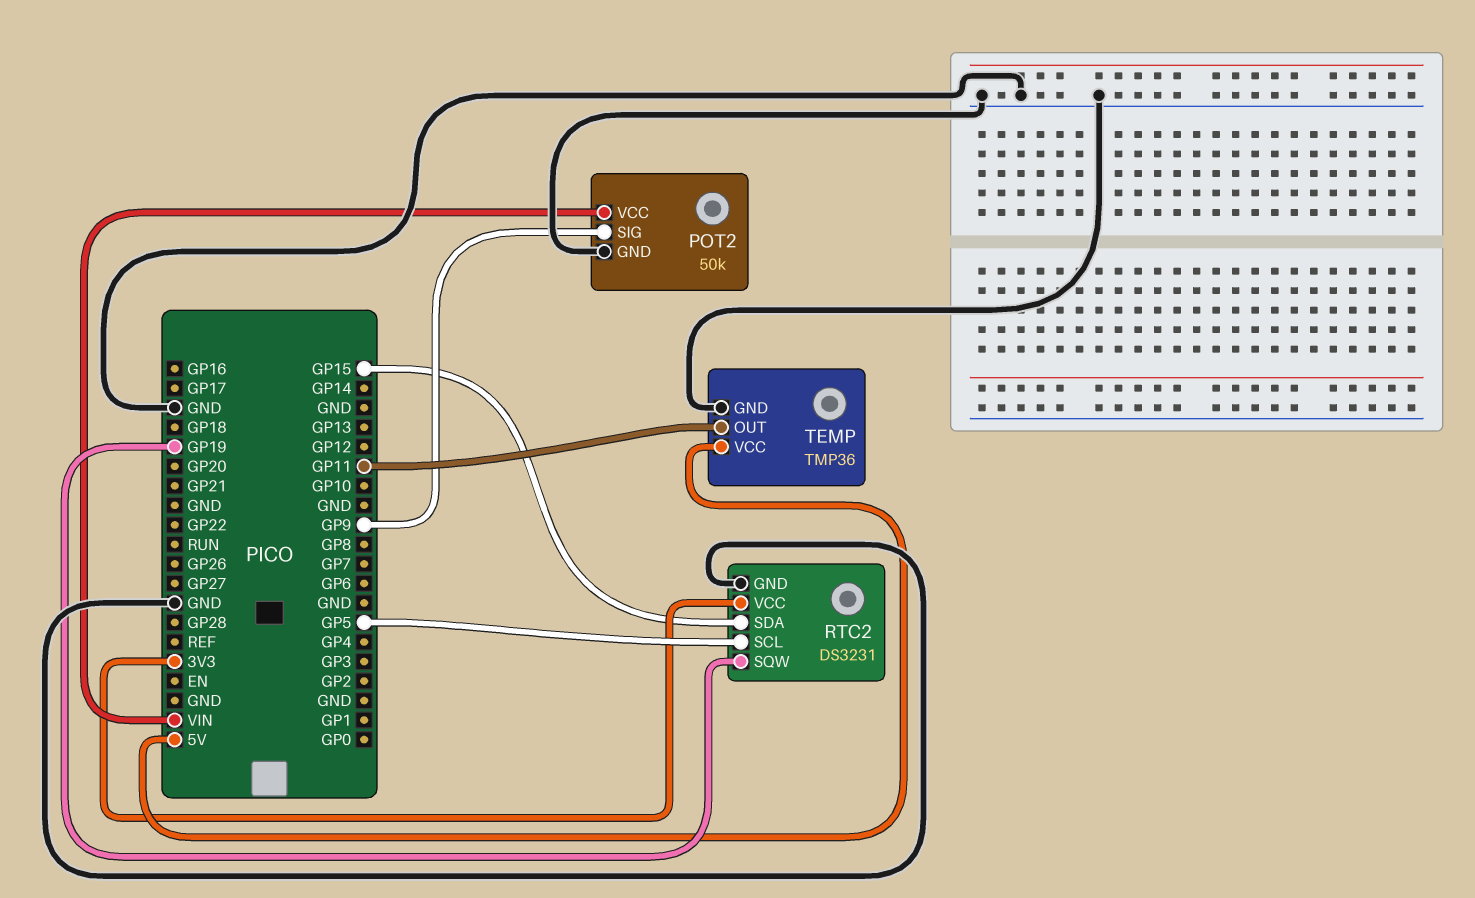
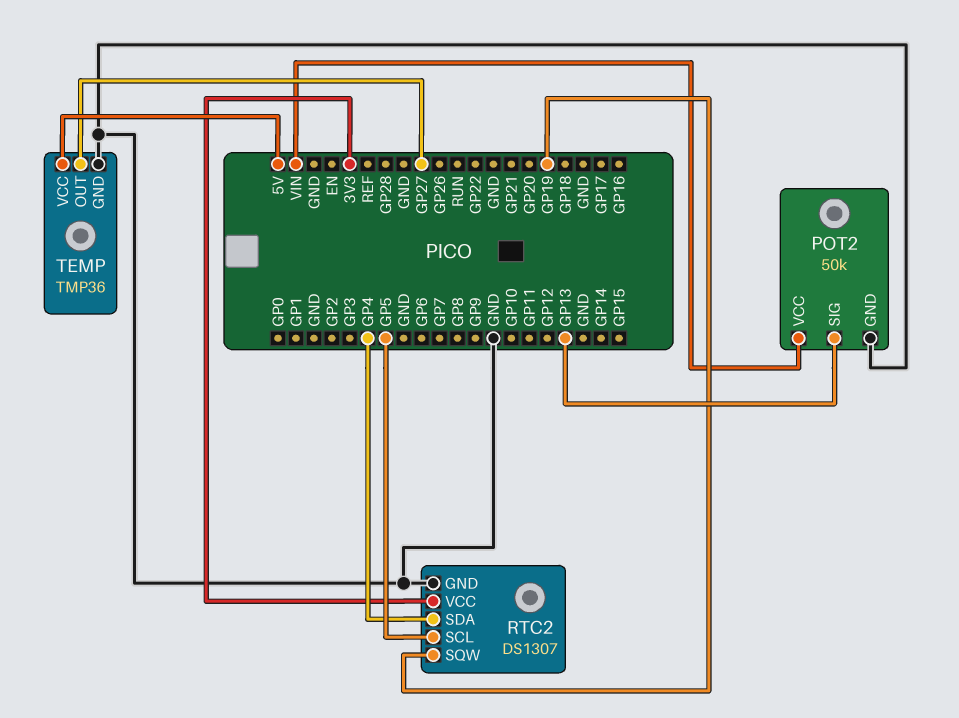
POT2 pin SIG: GP9 -> GP13
RTC2: DS3231 -> DS1307
RTC2 pin SDA: GP15 -> GP4
TEMP pin OUT: GP11 -> GP27

